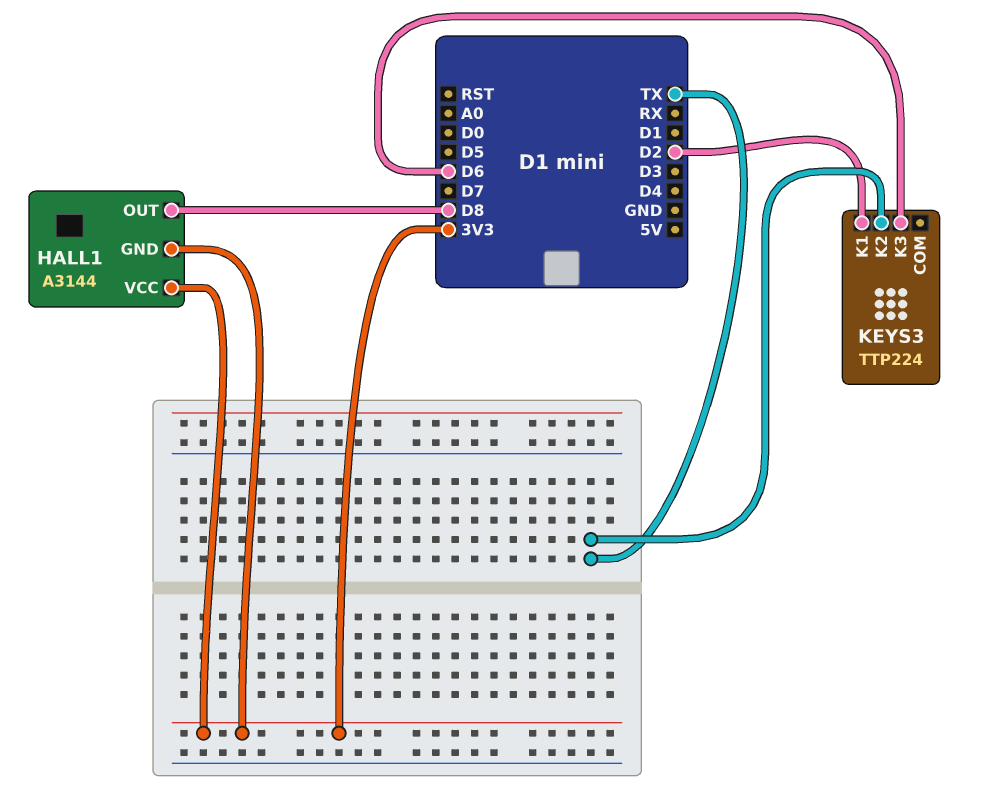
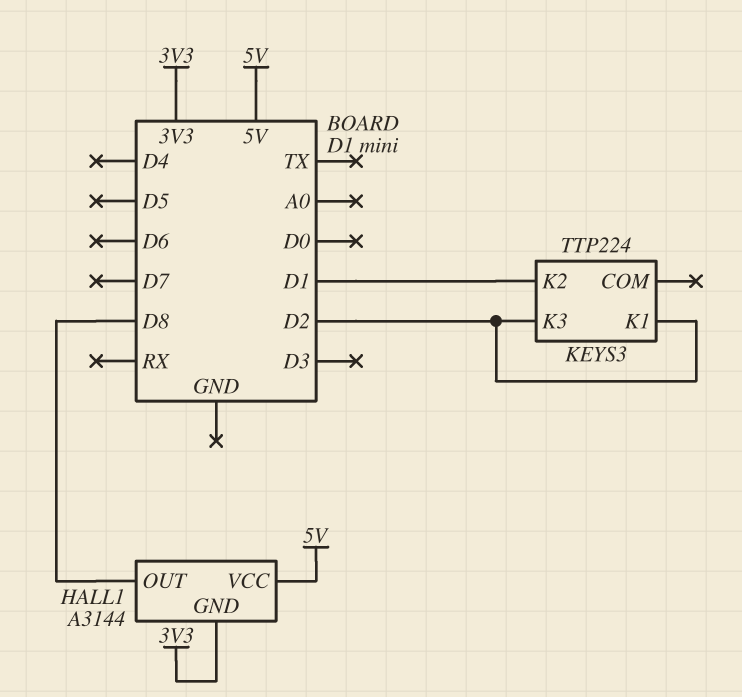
HALL1 pin VCC: 3V3 -> 5V
KEYS3 pin K2: TX -> D1
KEYS3 pin K3: D6 -> D2

